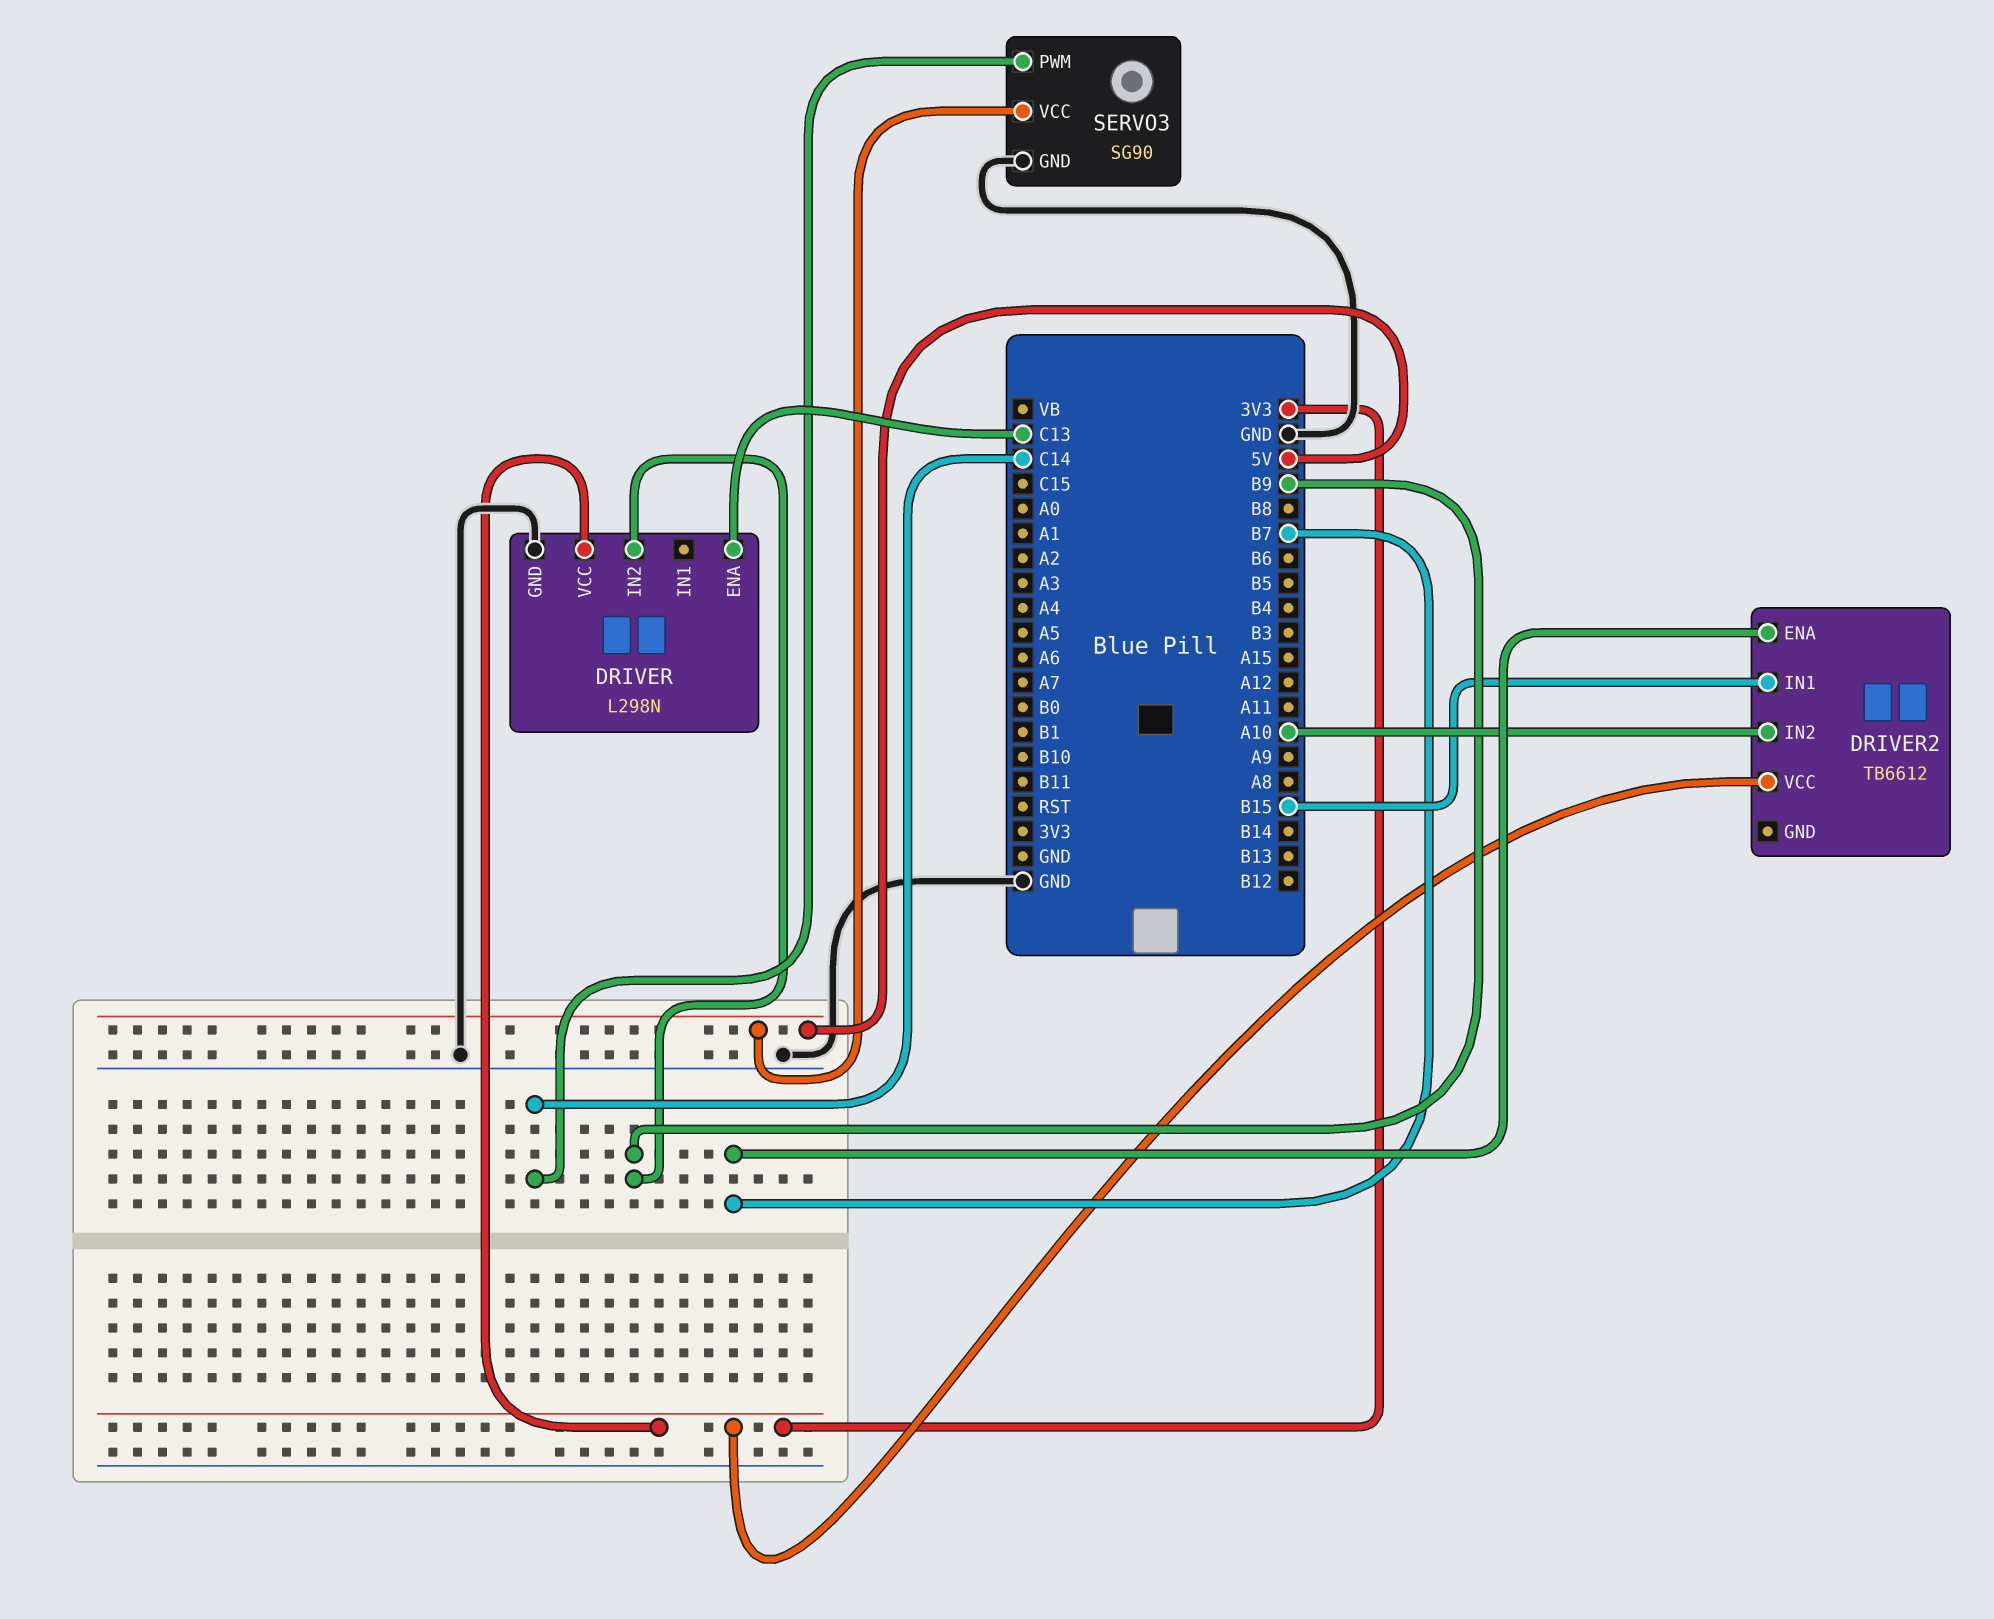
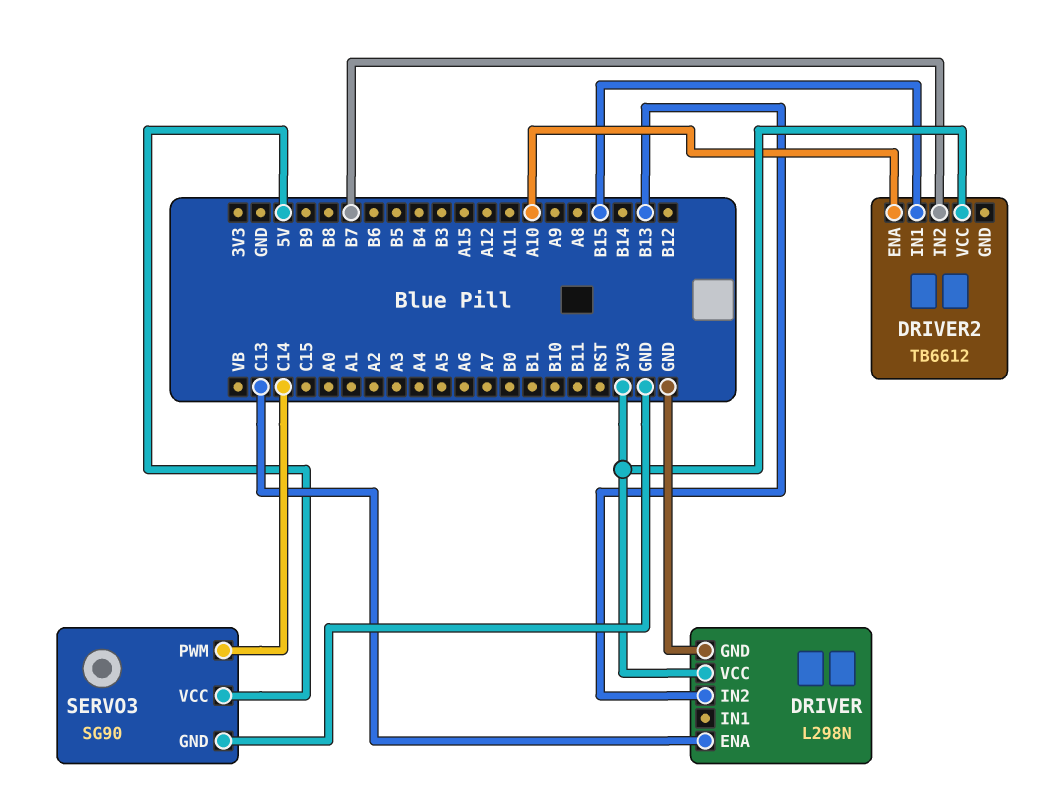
DRIVER pin IN2: B9 -> B13
DRIVER2 pin ENA: B7 -> A10
DRIVER2 pin IN2: A10 -> B7

